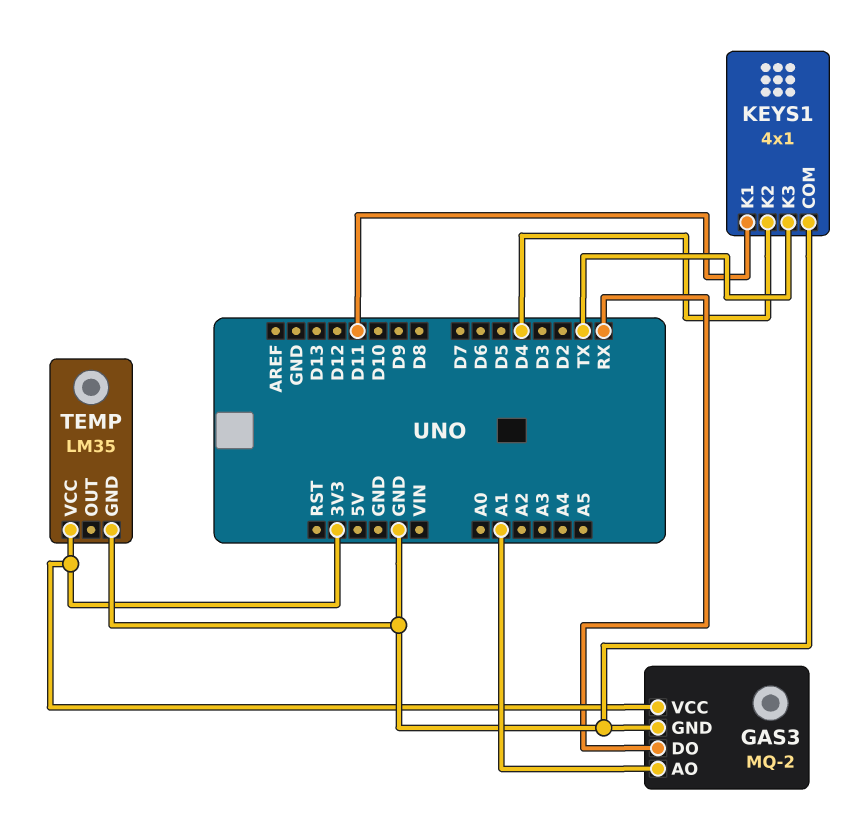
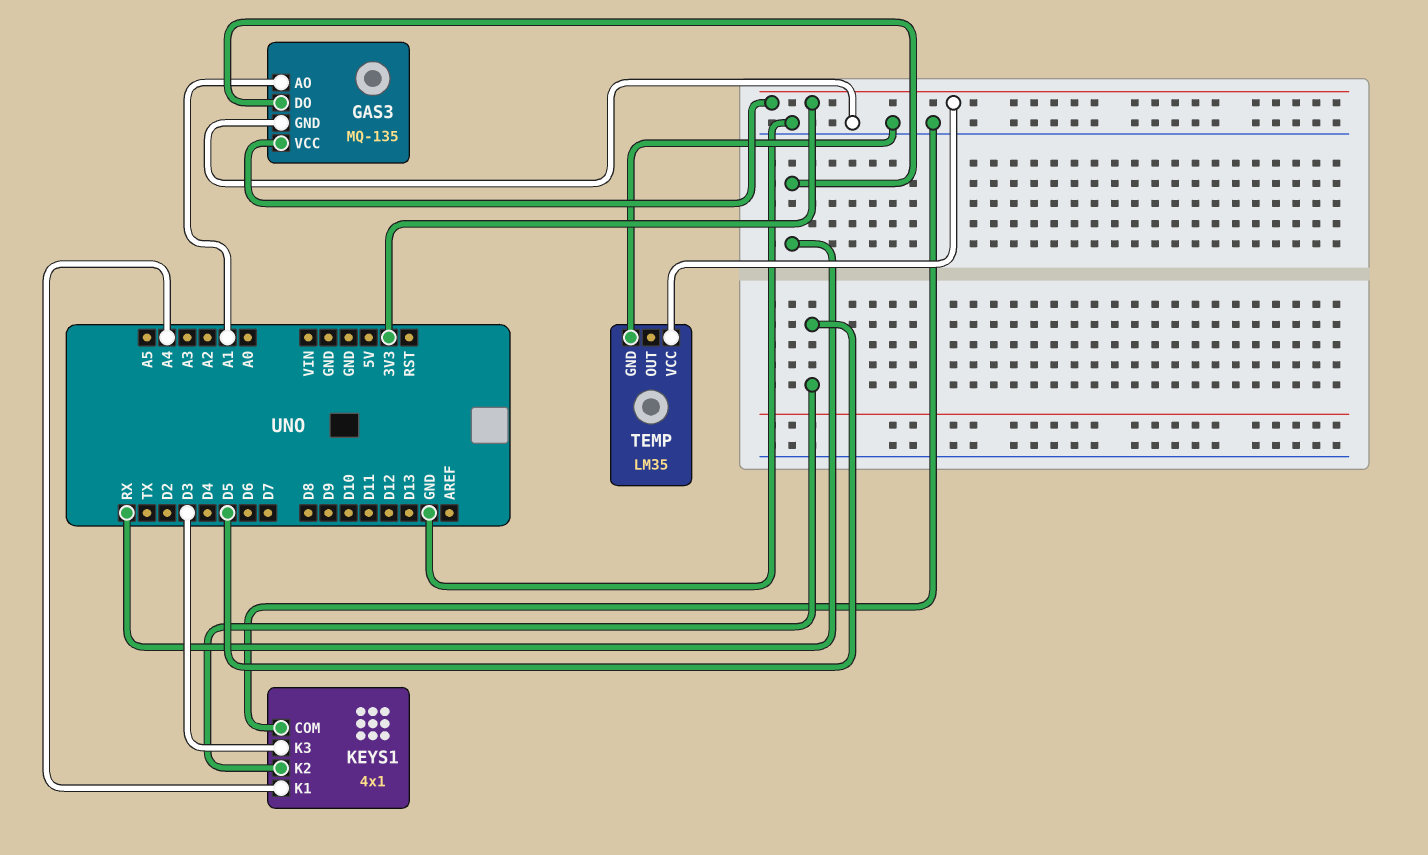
GAS3: MQ-2 -> MQ-135
KEYS1 pin K1: D11 -> A4
KEYS1 pin K2: D4 -> D5
KEYS1 pin K3: TX -> D3

